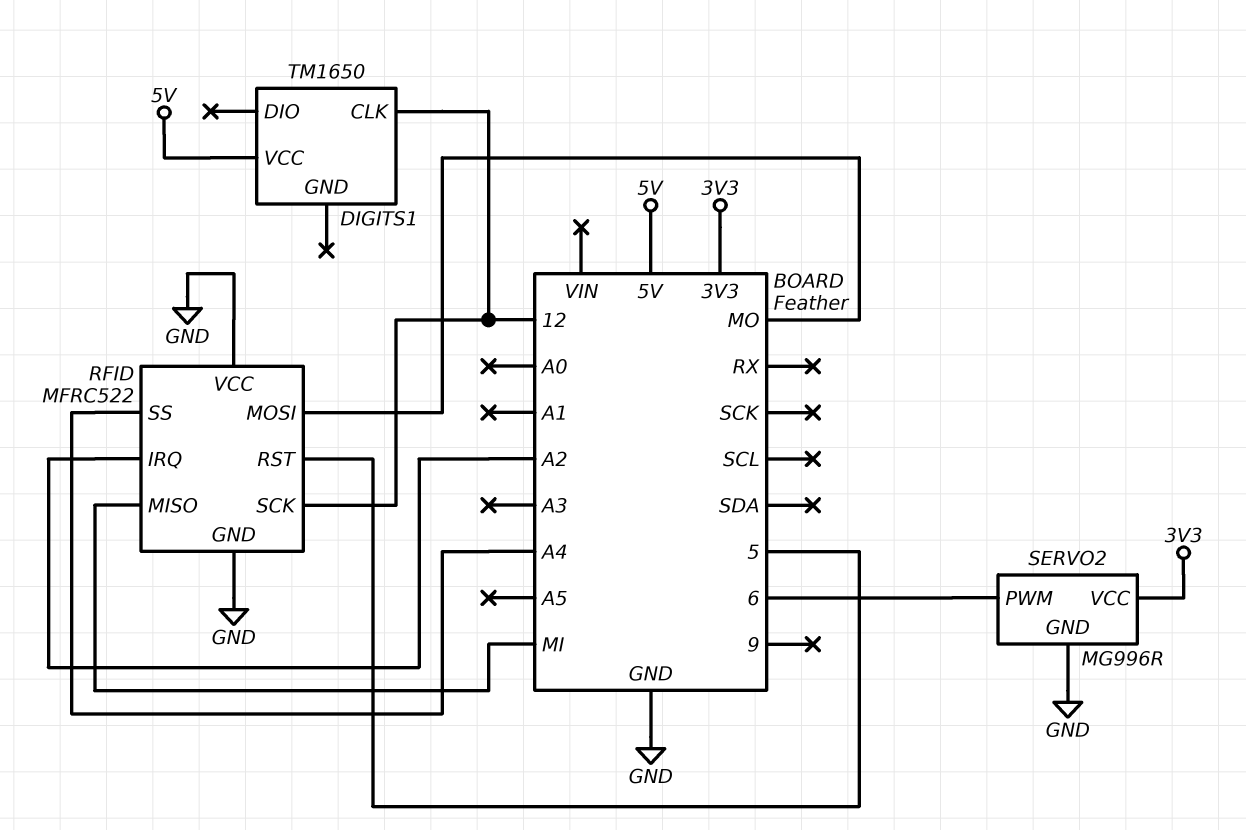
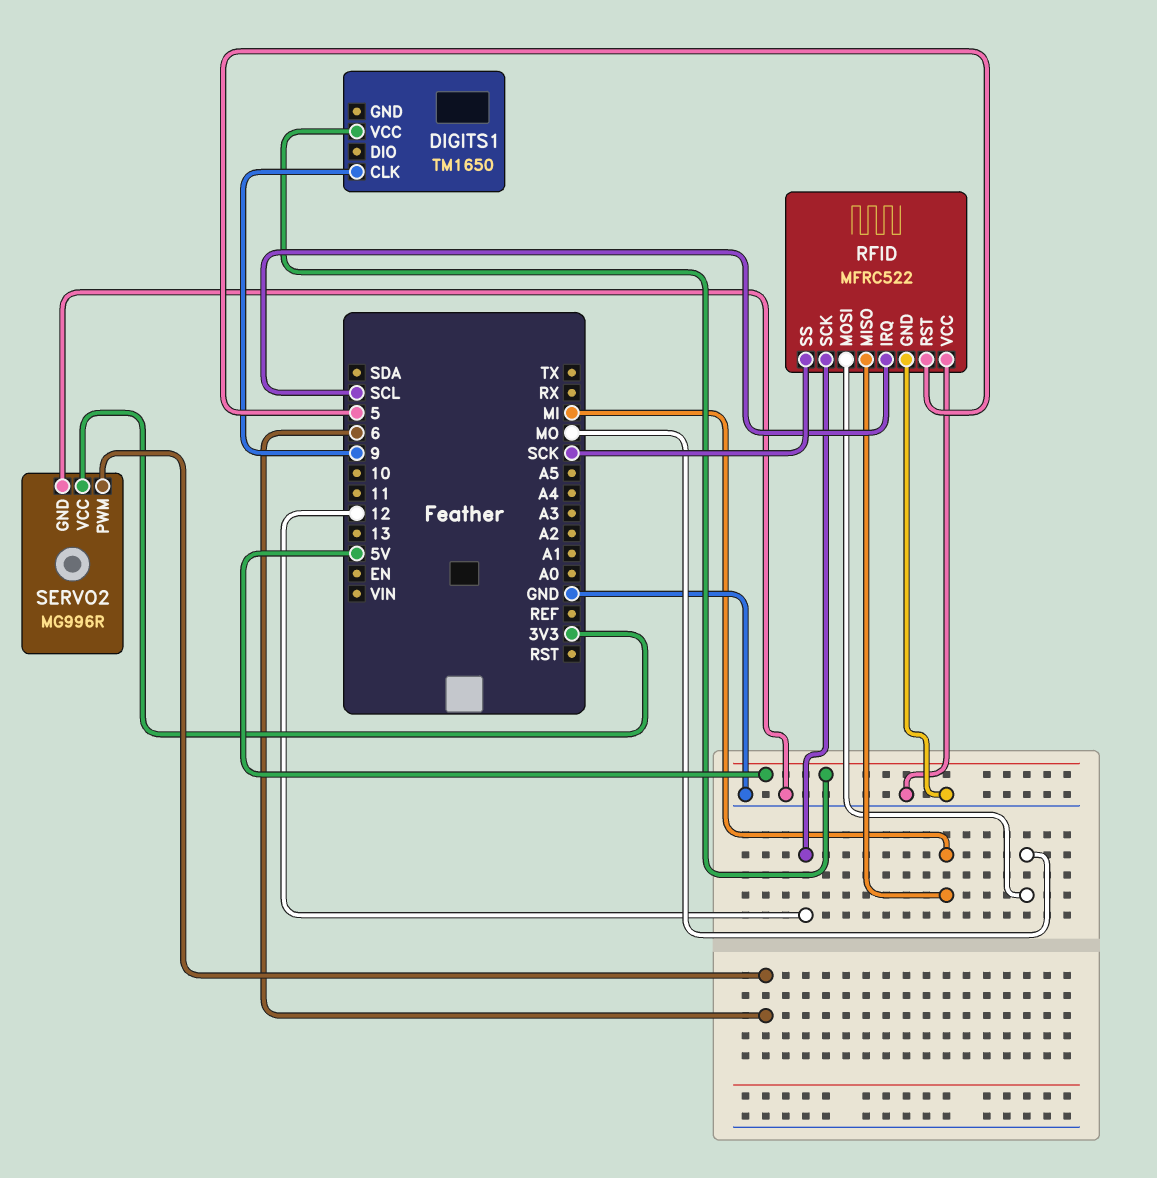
DIGITS1 pin CLK: 12 -> 9
RFID pin IRQ: A2 -> SCL
RFID pin SS: A4 -> SCK

